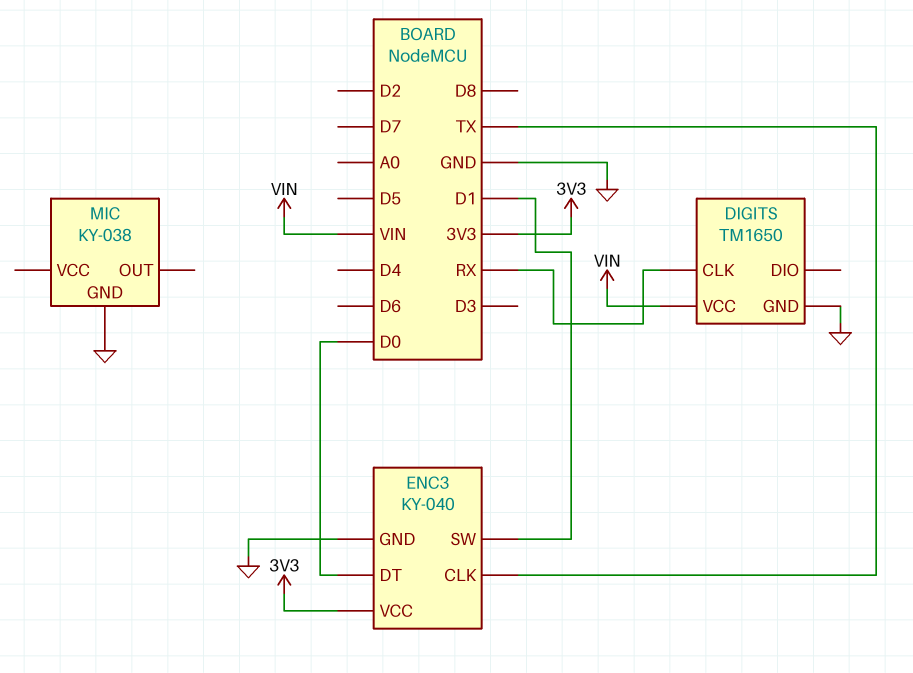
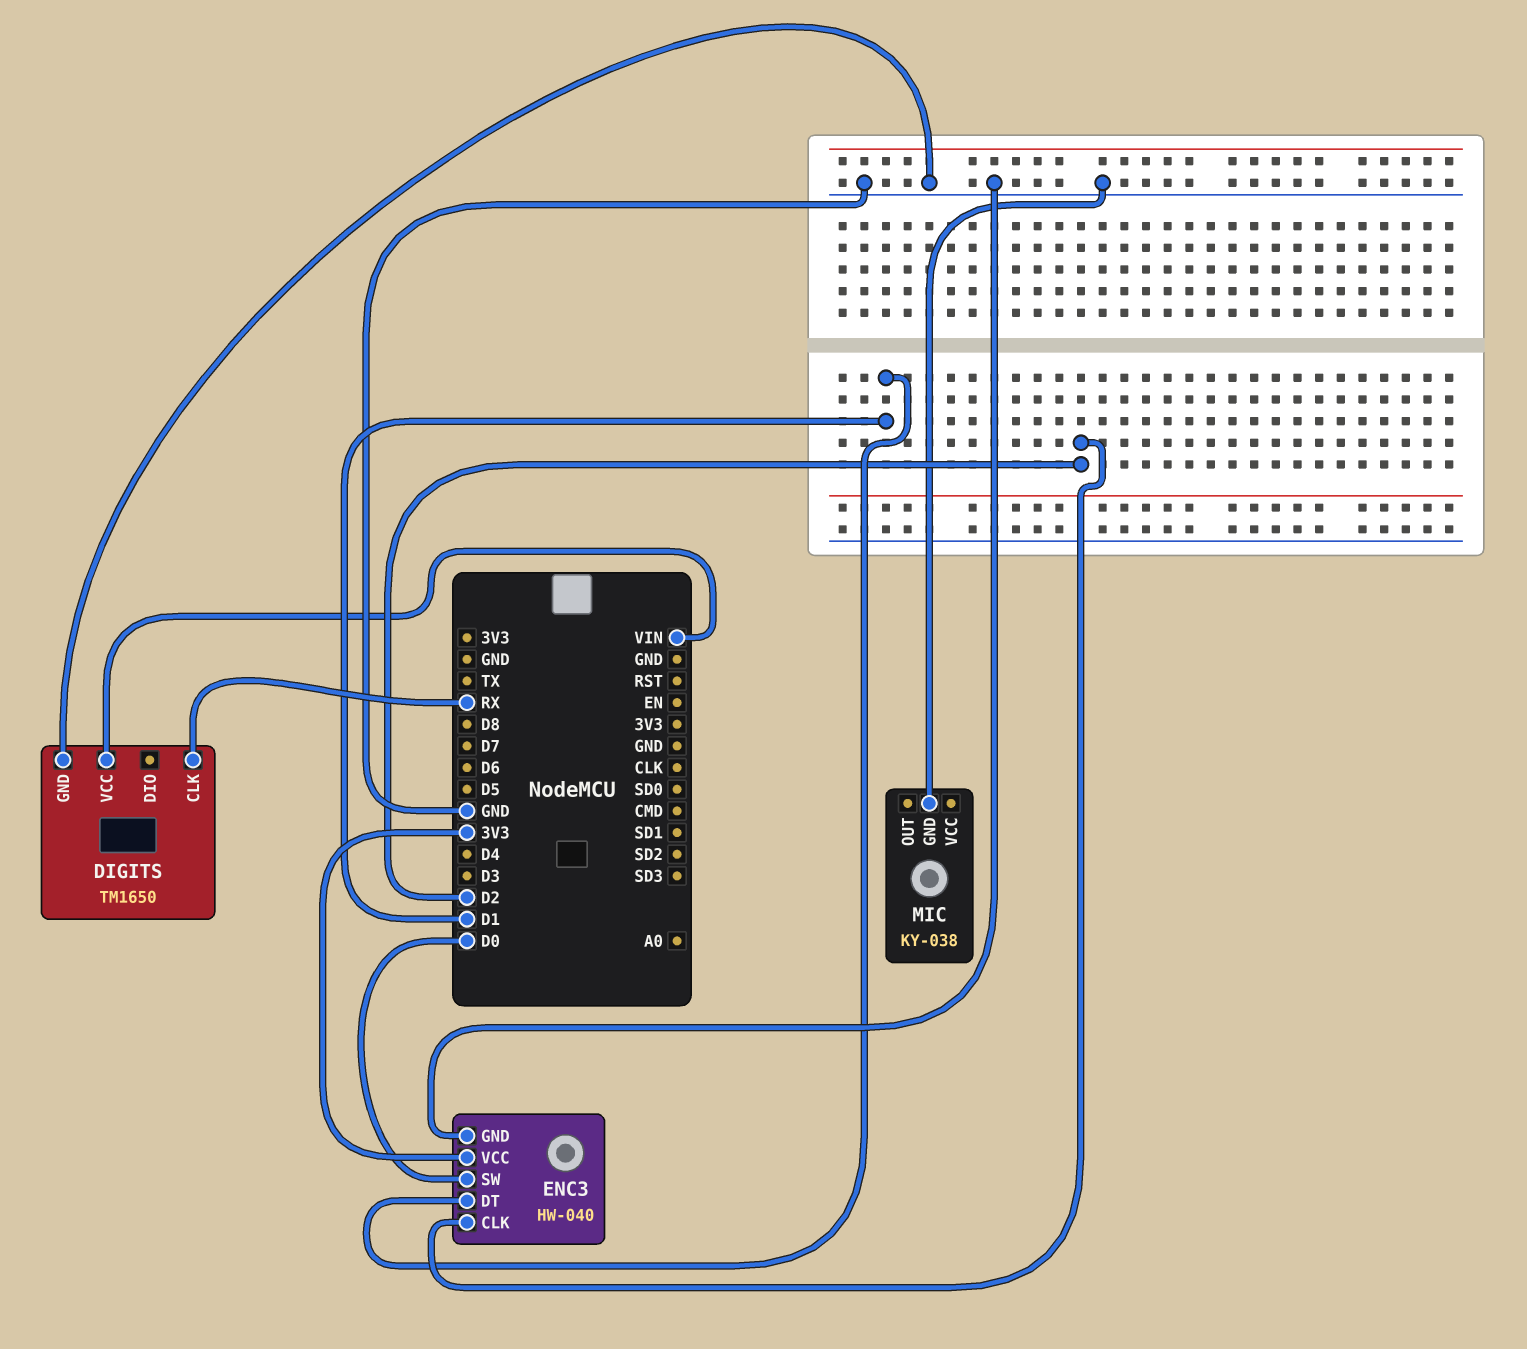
ENC3: KY-040 -> HW-040
ENC3 pin CLK: TX -> D2
ENC3 pin DT: D0 -> D1
ENC3 pin SW: D1 -> D0

